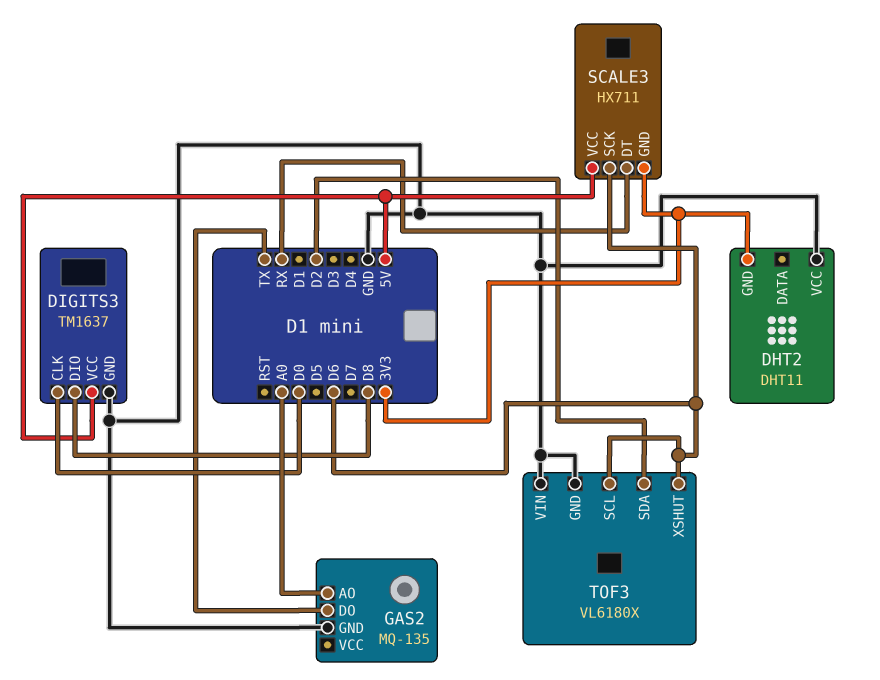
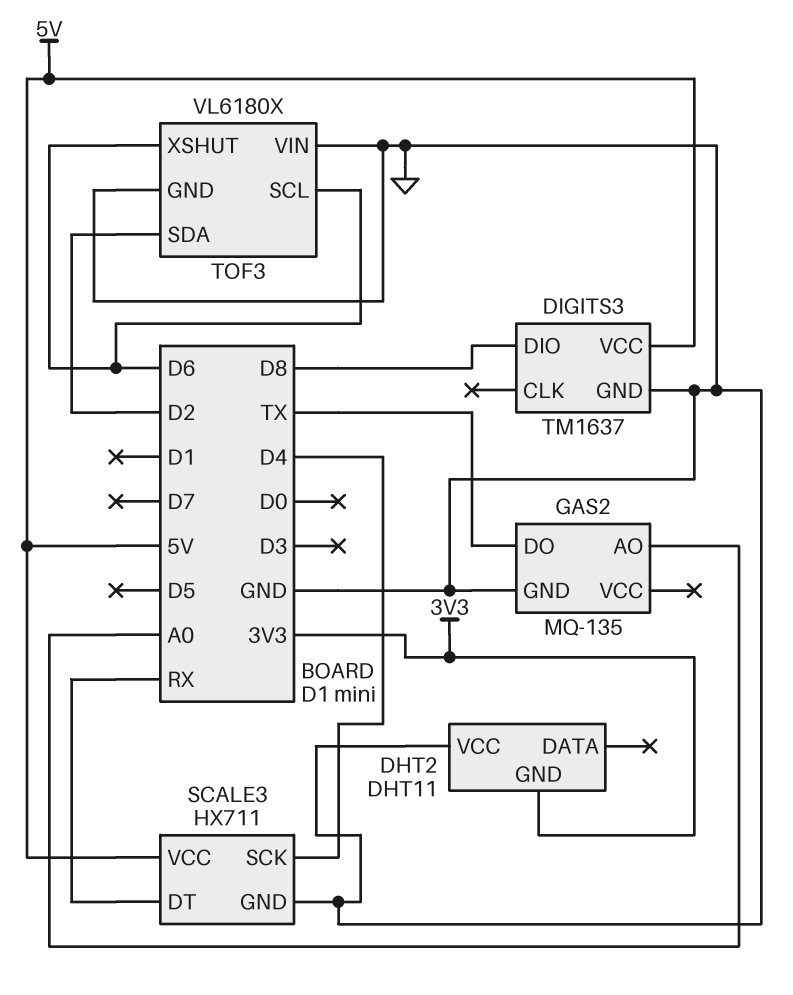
DIGITS3 pin CLK: D0 -> none
SCALE3 pin GND: 3V3 -> GND
SCALE3 pin SCK: D6 -> D4

